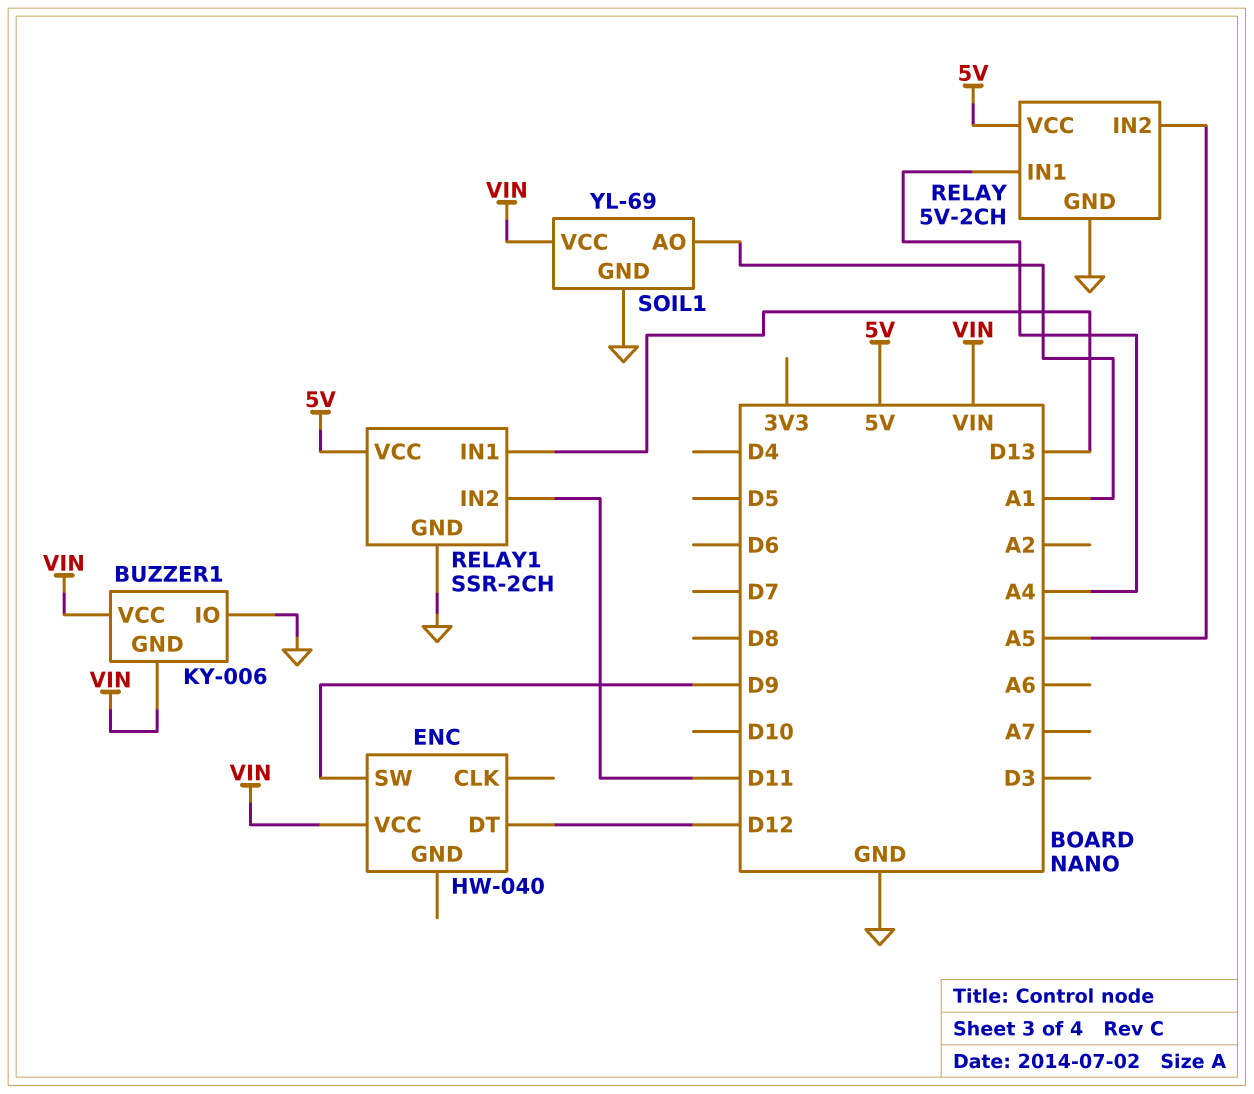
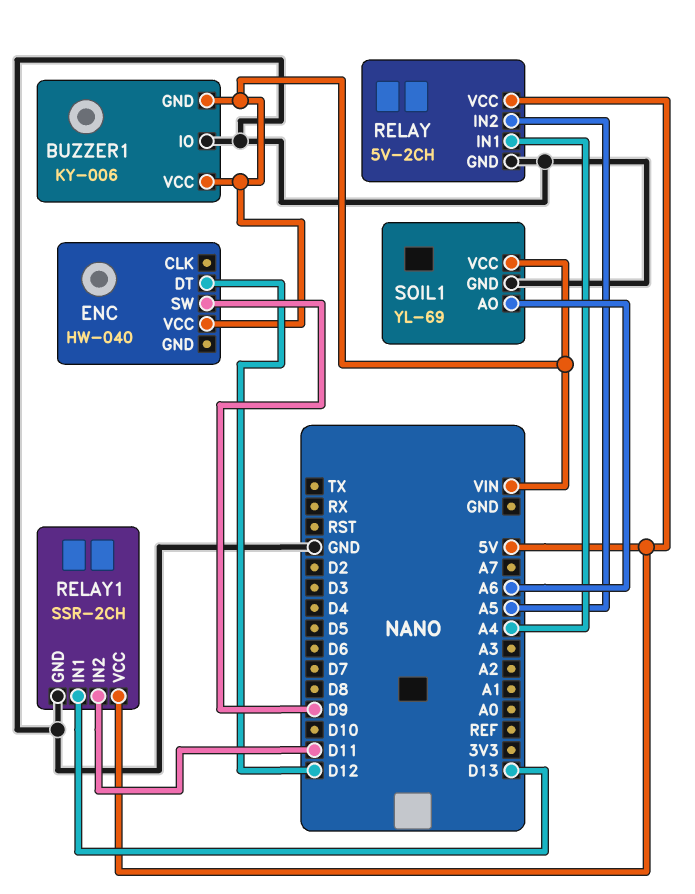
SOIL1 pin AO: A1 -> A6

